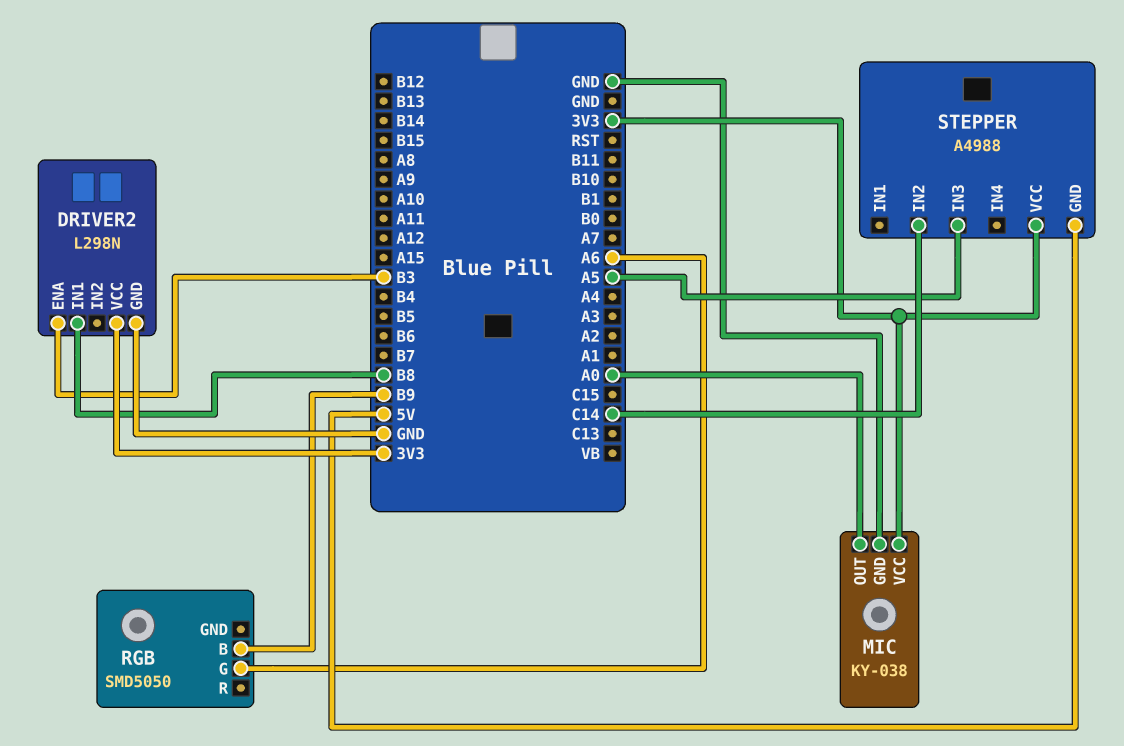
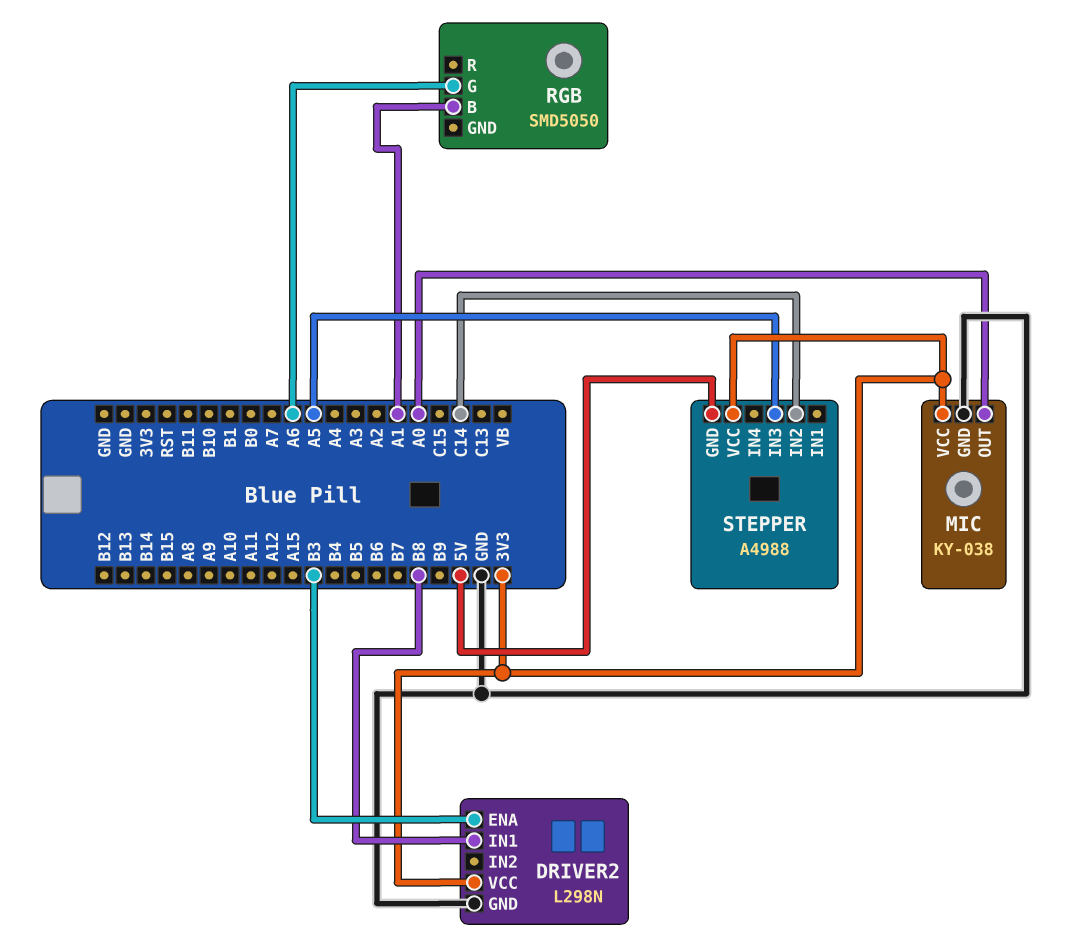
RGB pin B: B9 -> A1

